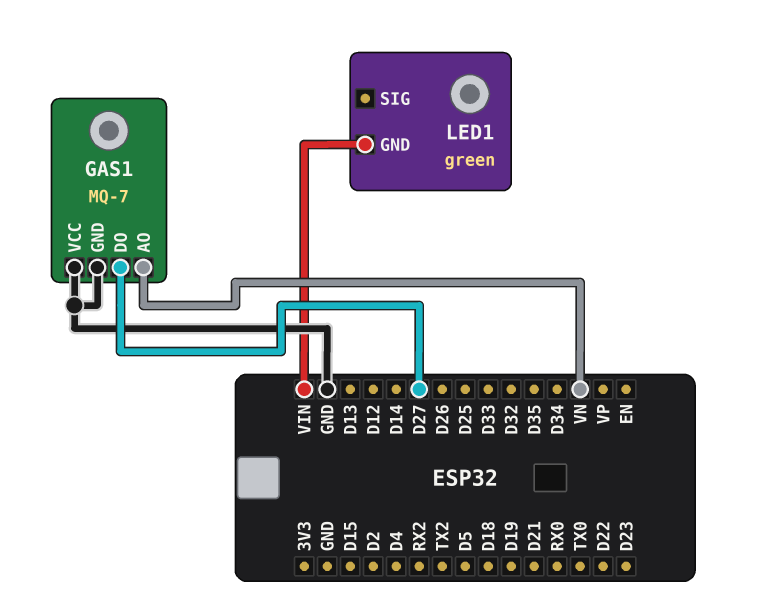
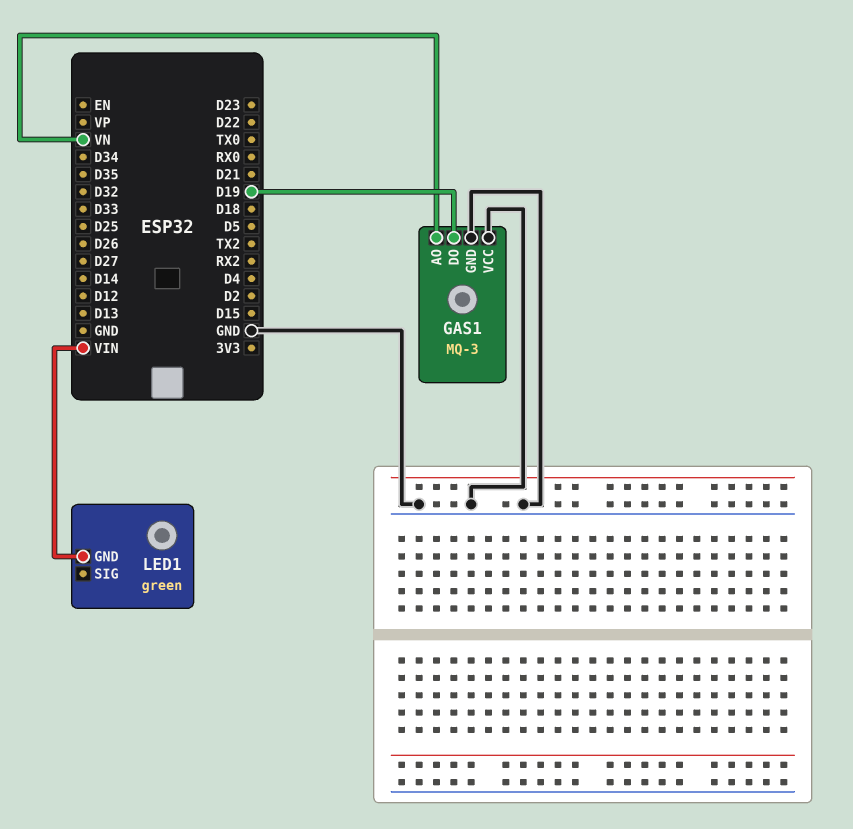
GAS1: MQ-7 -> MQ-3
GAS1 pin DO: D27 -> D19

